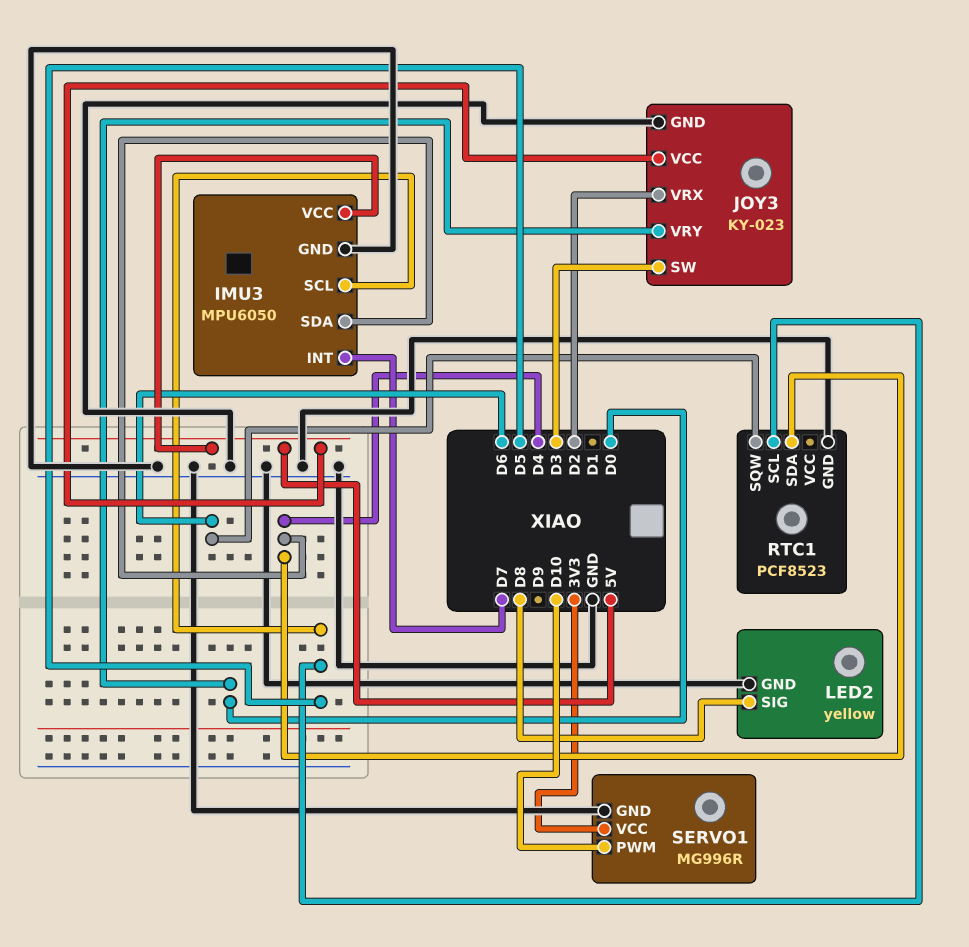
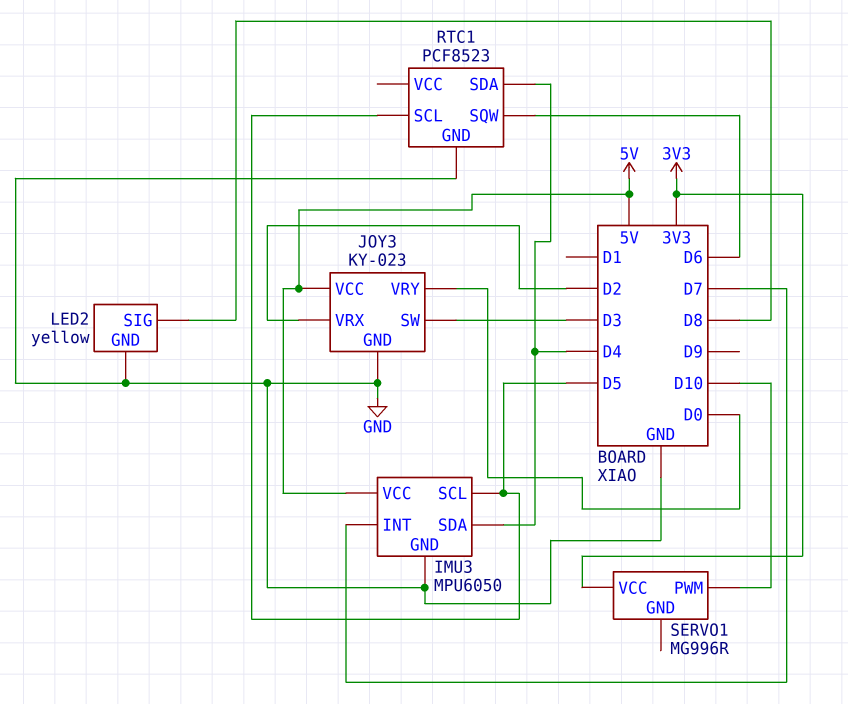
SERVO1 pin GND: GND -> none

